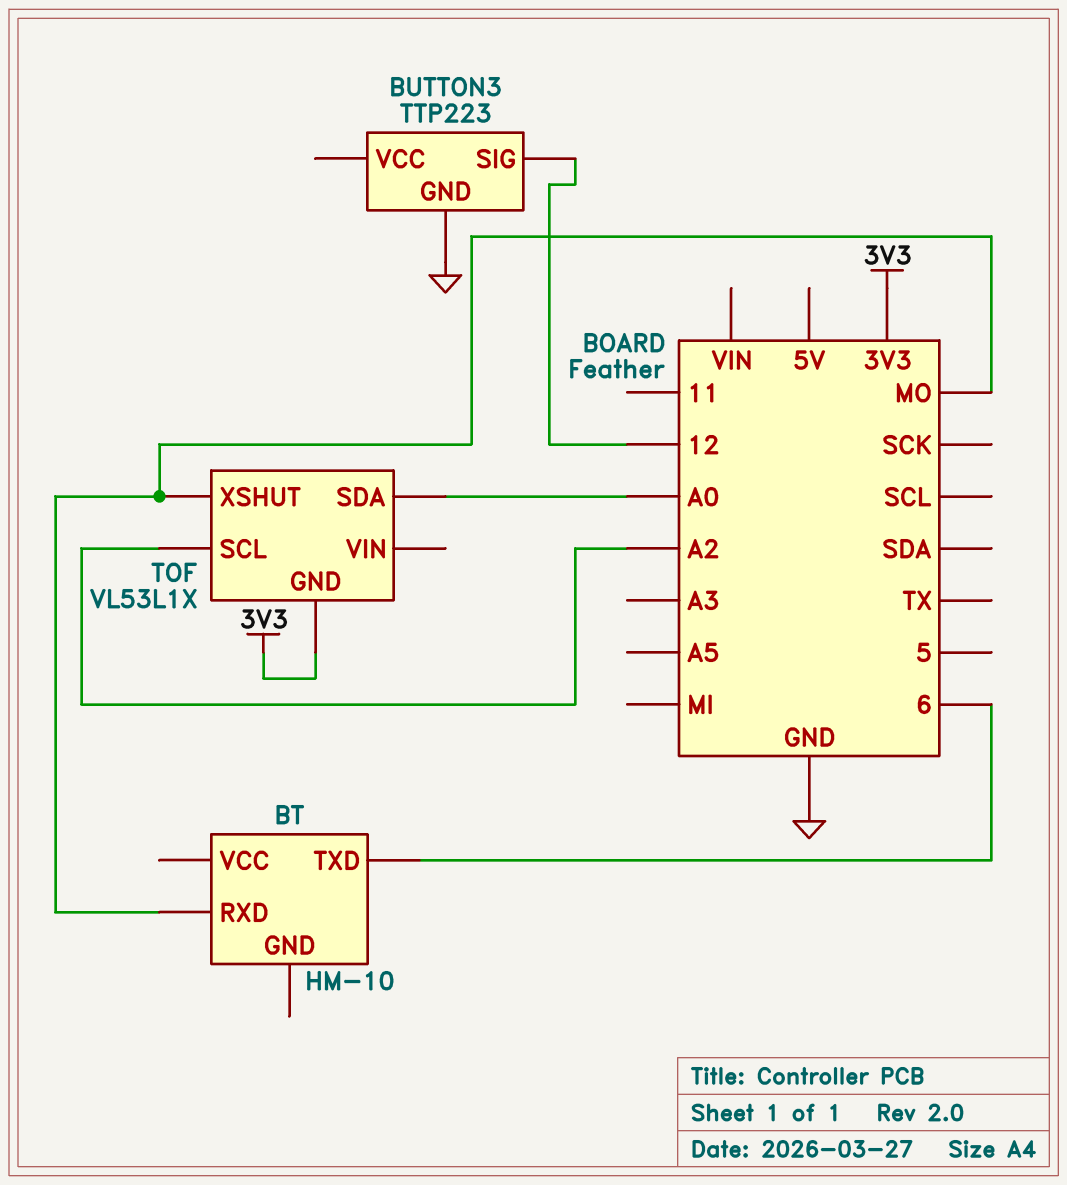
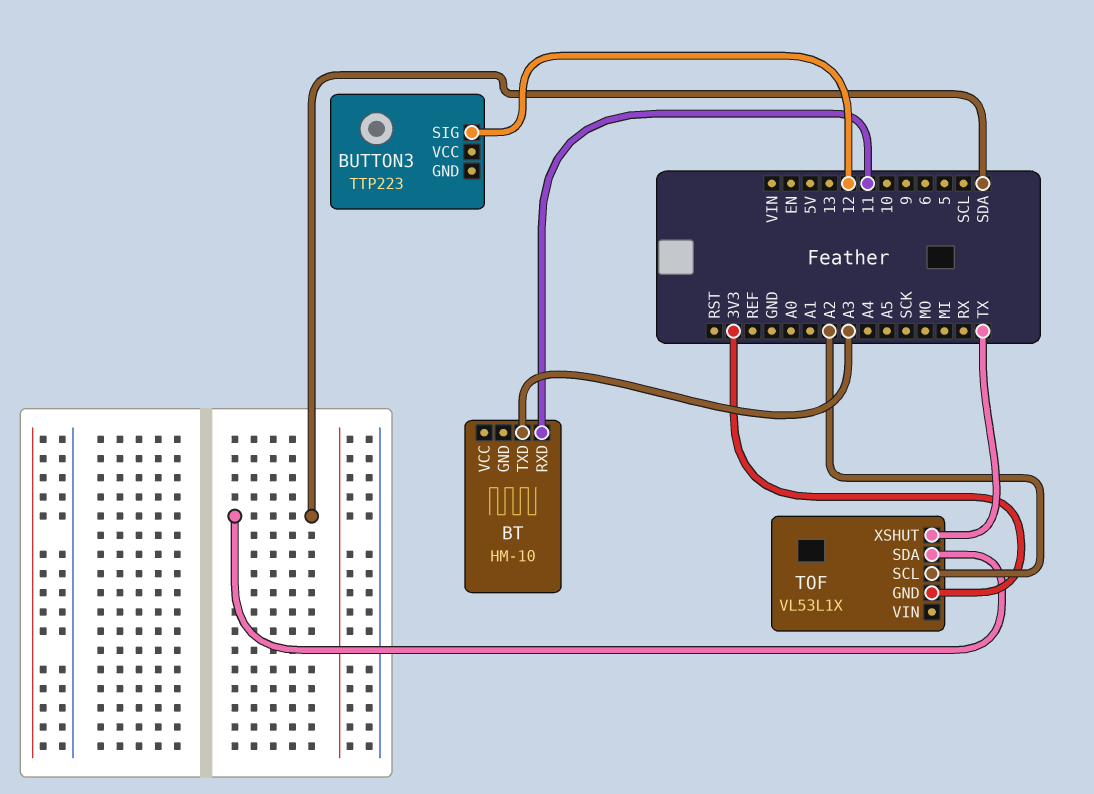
BT pin RXD: MO -> 11
BT pin TXD: 6 -> A3
BUTTON3 pin GND: GND -> none
TOF pin SDA: A0 -> SDA
TOF pin XSHUT: MO -> TX

